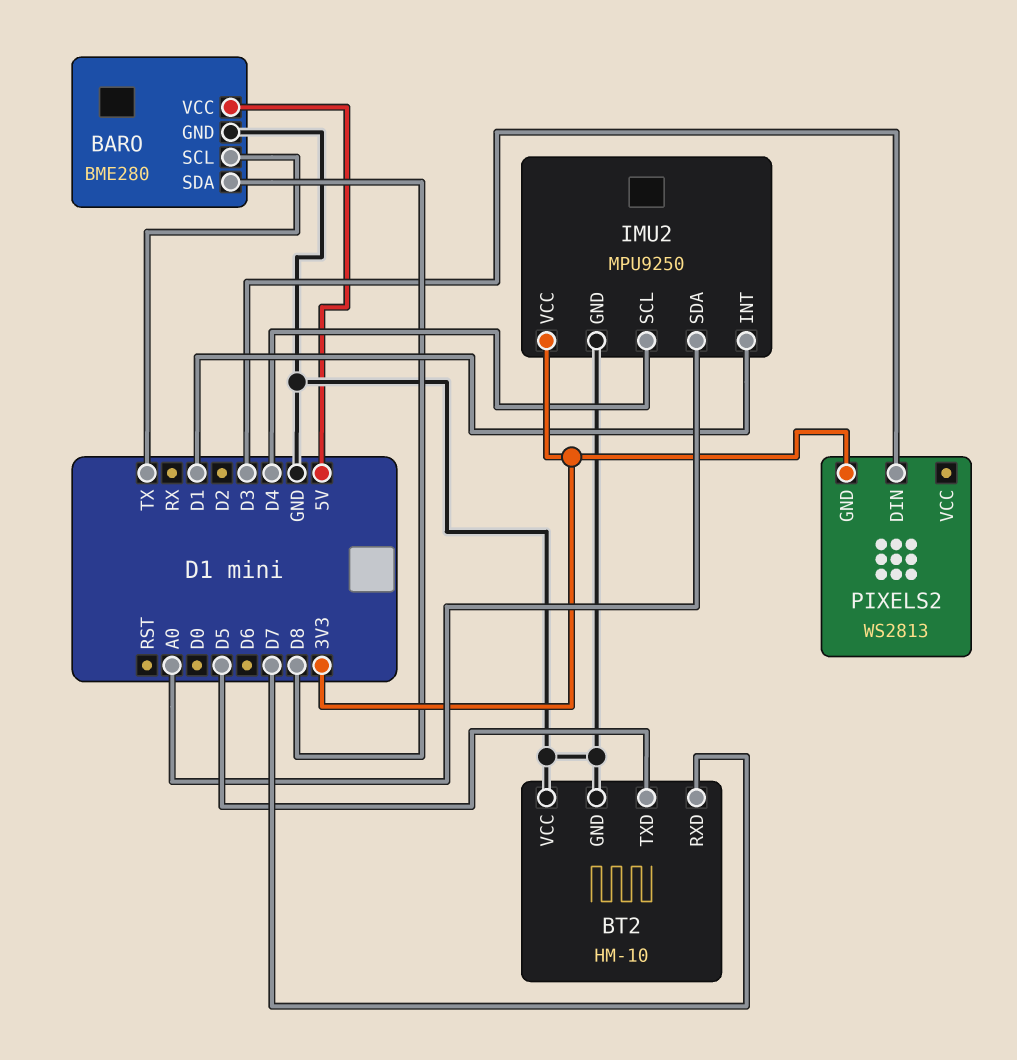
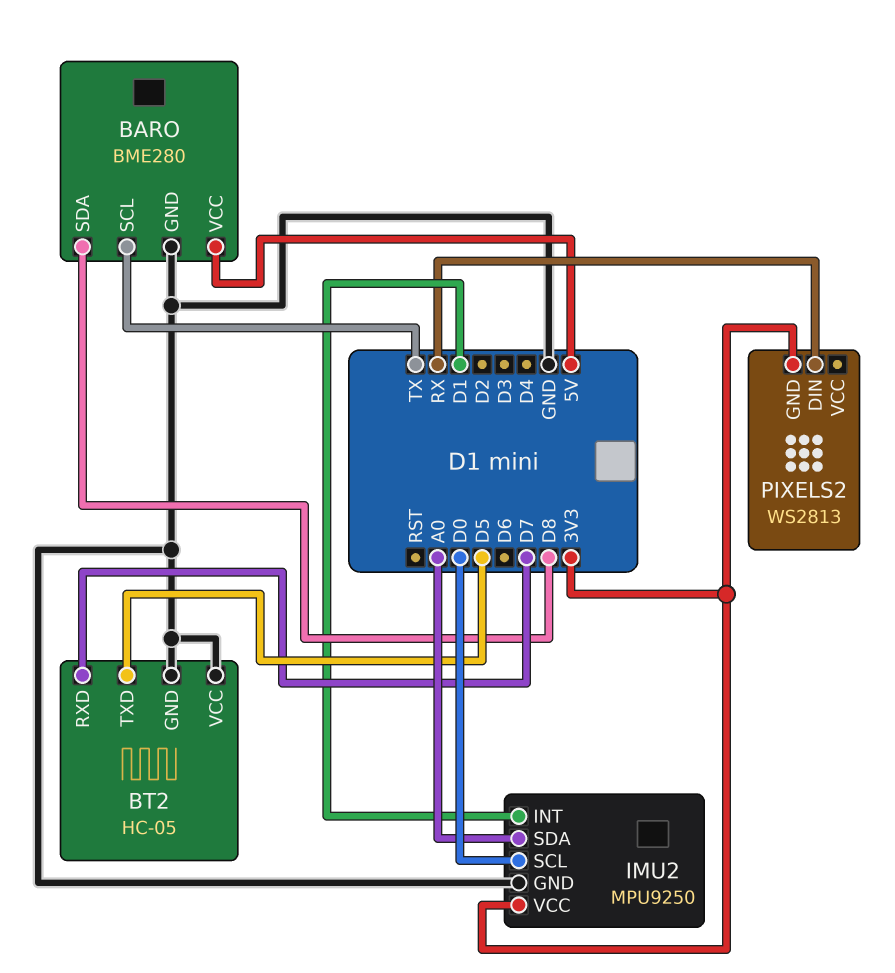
BT2: HM-10 -> HC-05
IMU2 pin SCL: D4 -> D0
PIXELS2 pin DIN: D3 -> RX

